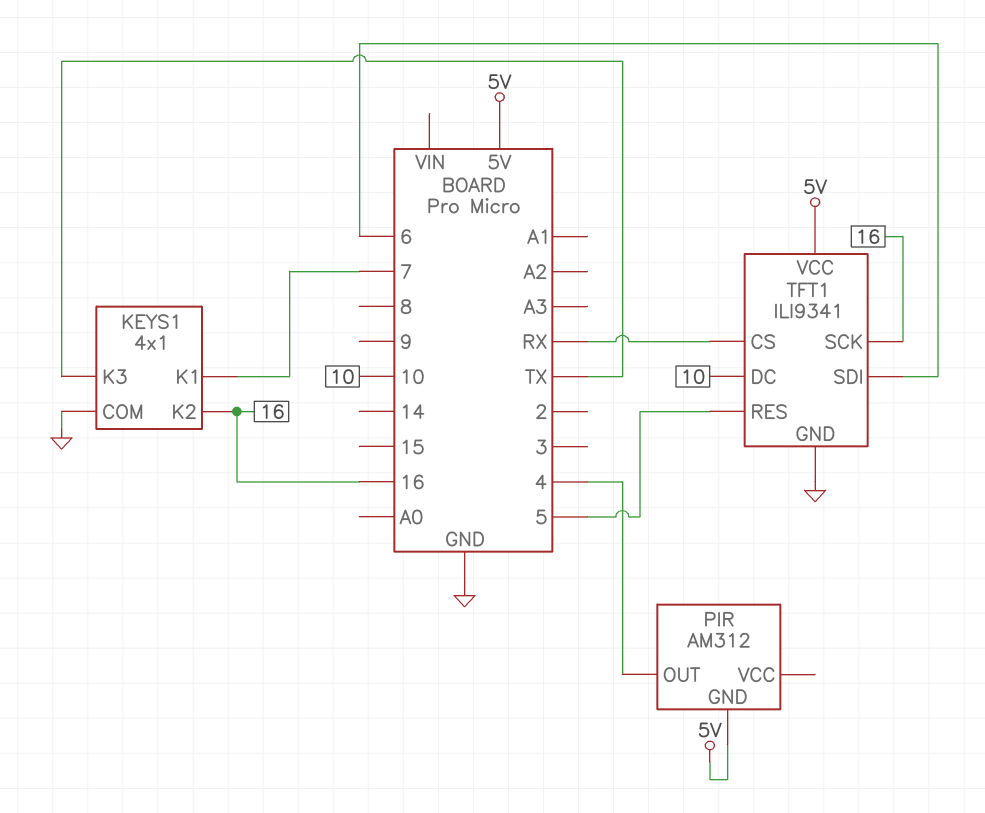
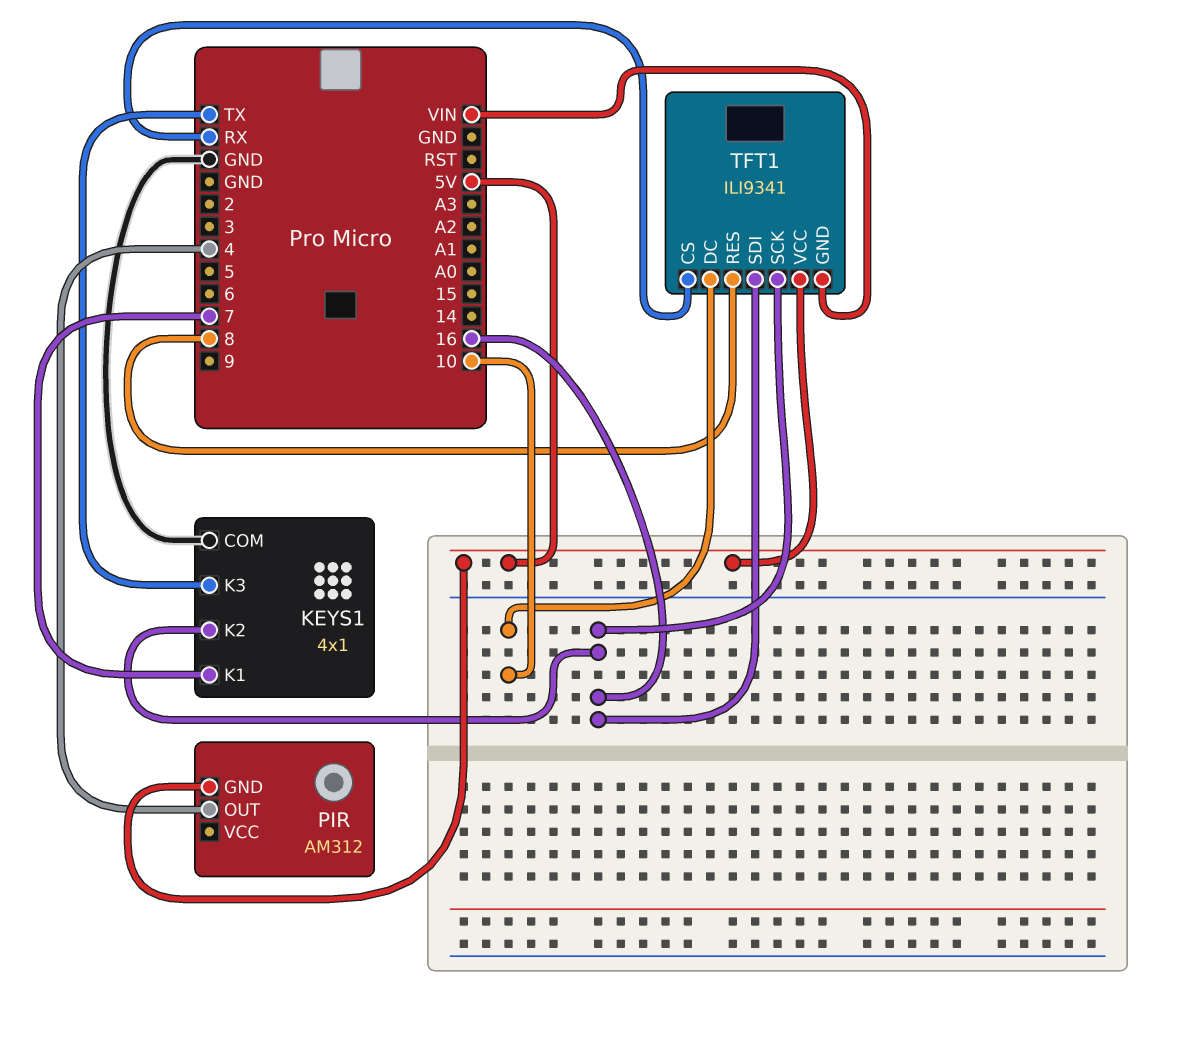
TFT1 pin GND: GND -> VIN
TFT1 pin RES: 5 -> 8
TFT1 pin SDI: 6 -> 16

